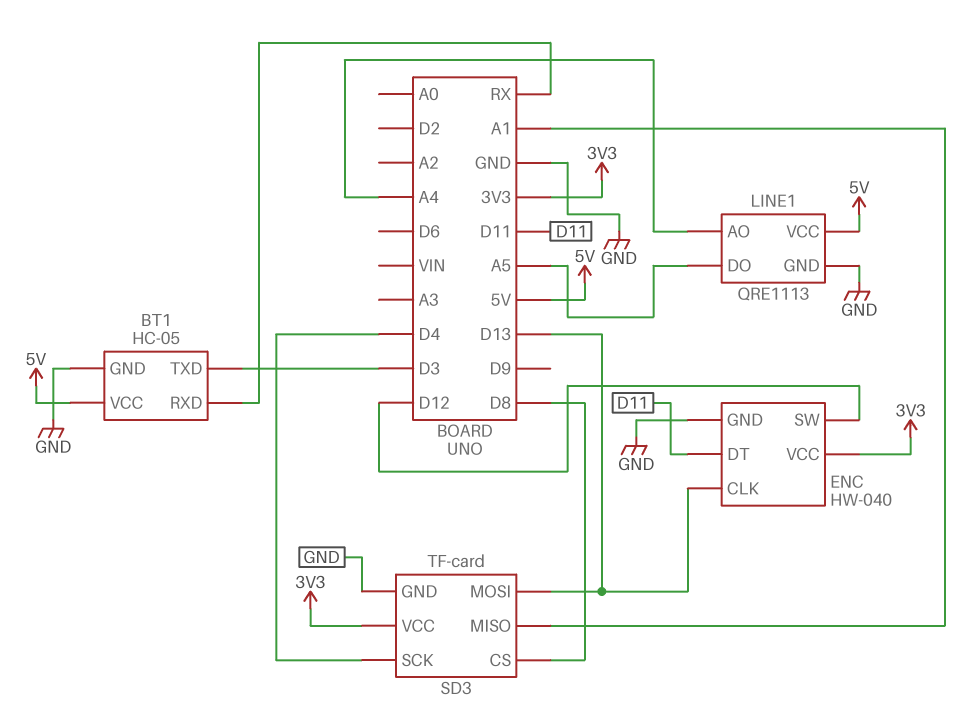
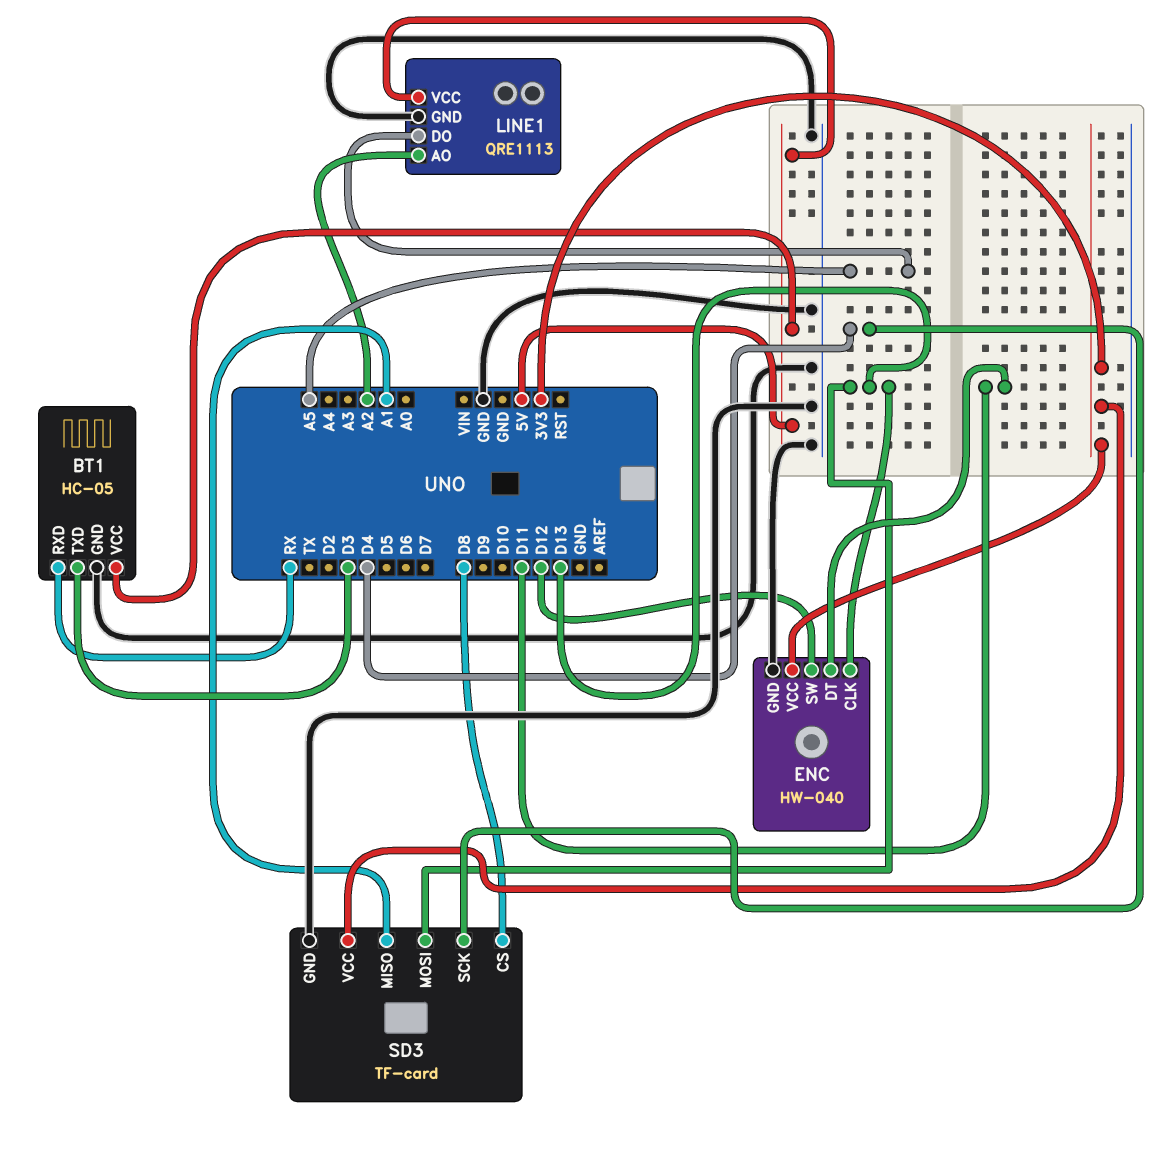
LINE1 pin AO: A4 -> A2

